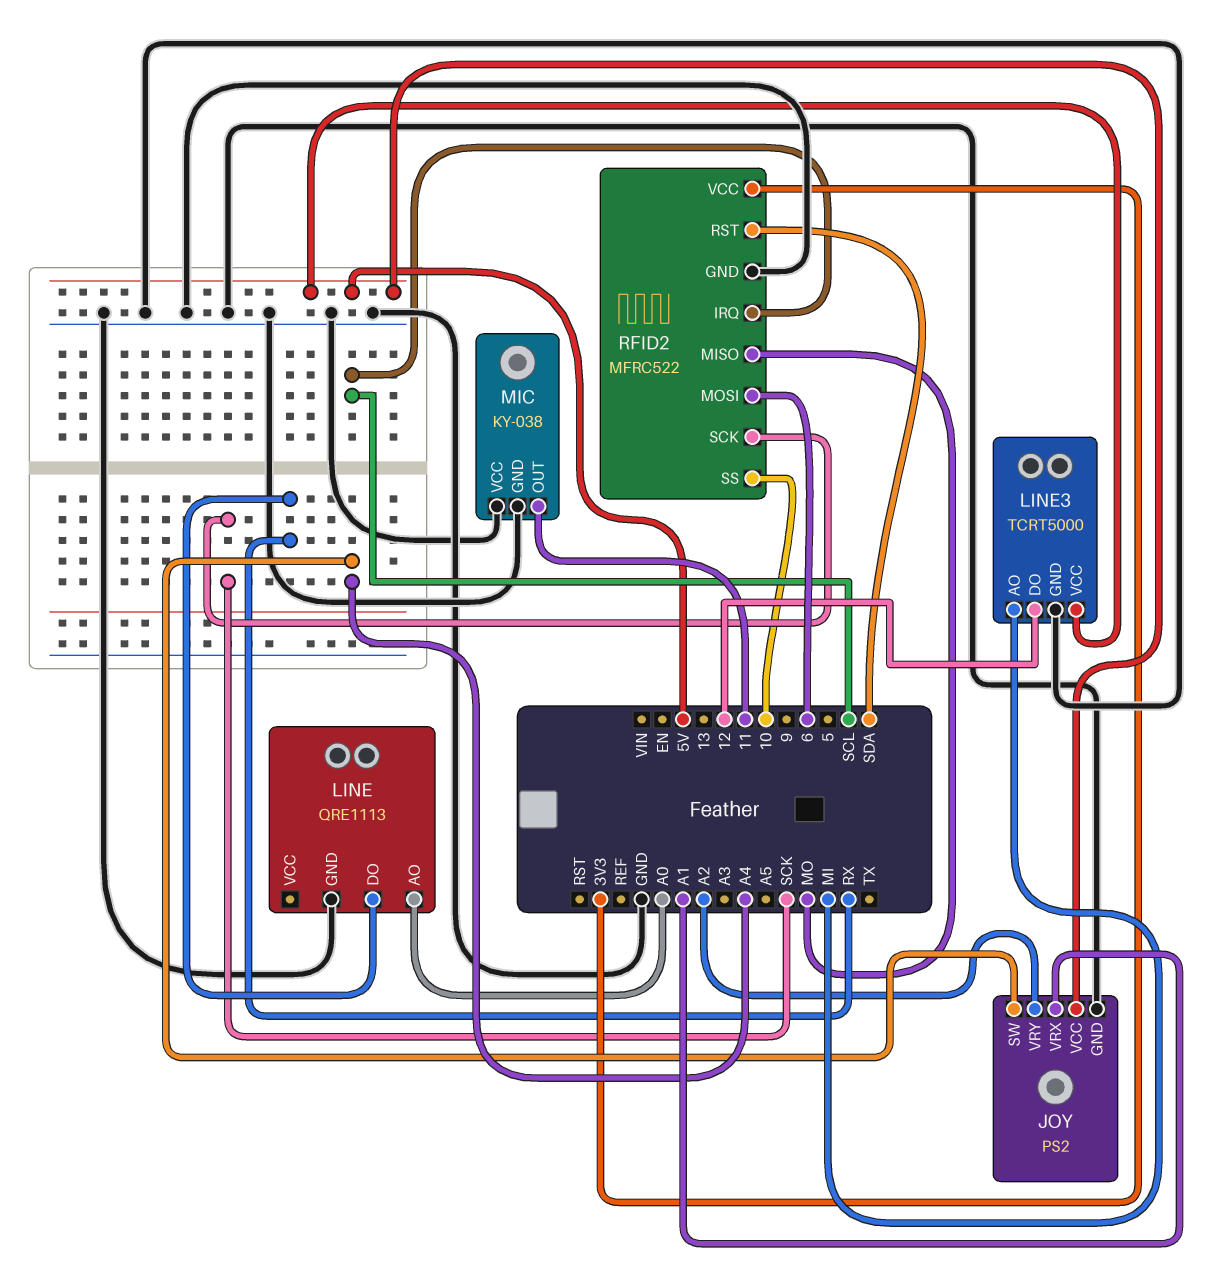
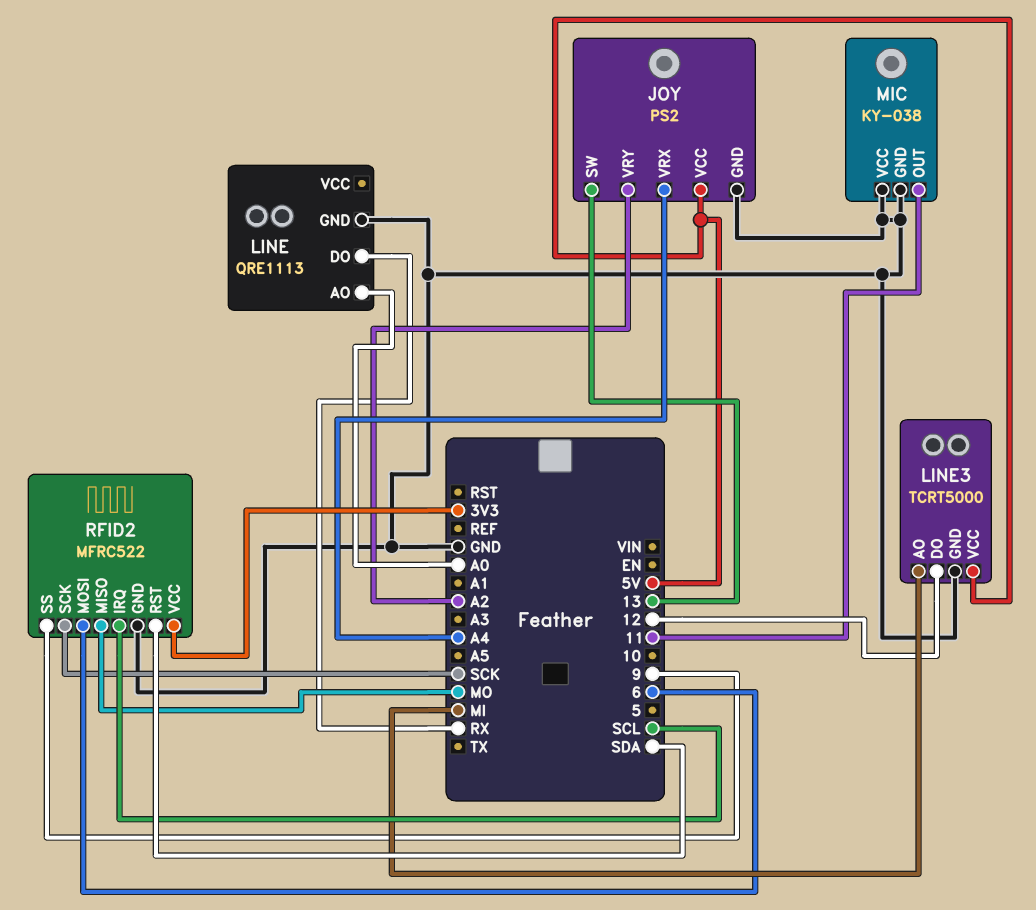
JOY pin SW: A4 -> 13
JOY pin VRX: A1 -> A4
RFID2 pin SS: 10 -> 9

